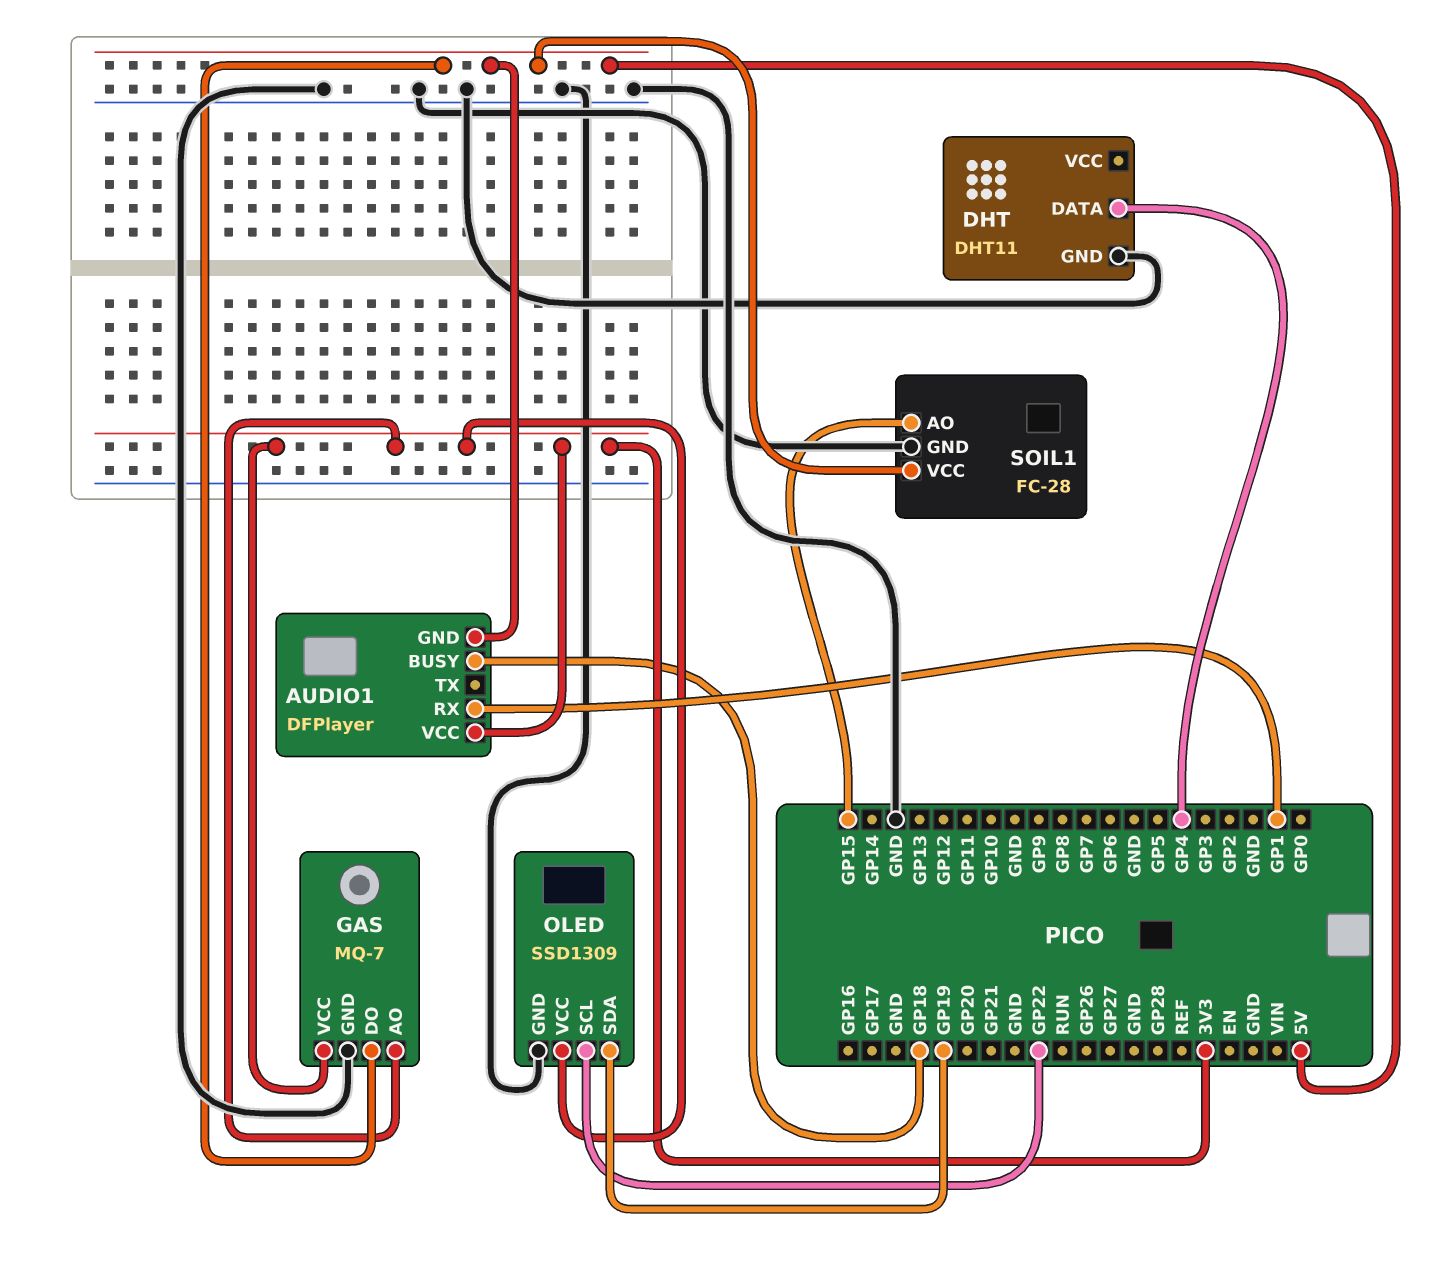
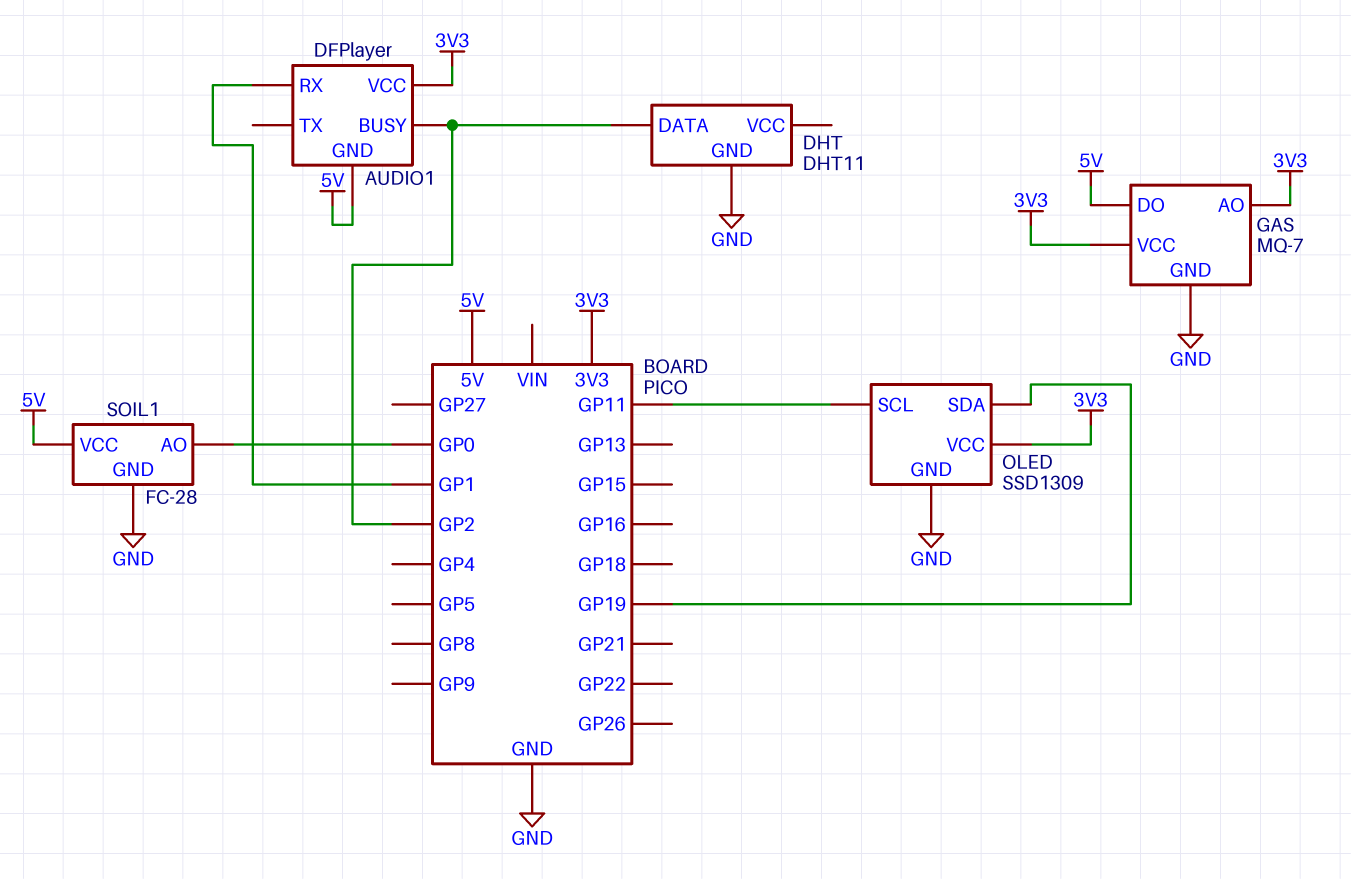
AUDIO1 pin BUSY: GP18 -> GP2
DHT pin DATA: GP4 -> GP2
OLED pin SCL: GP22 -> GP11
SOIL1 pin AO: GP15 -> GP0

